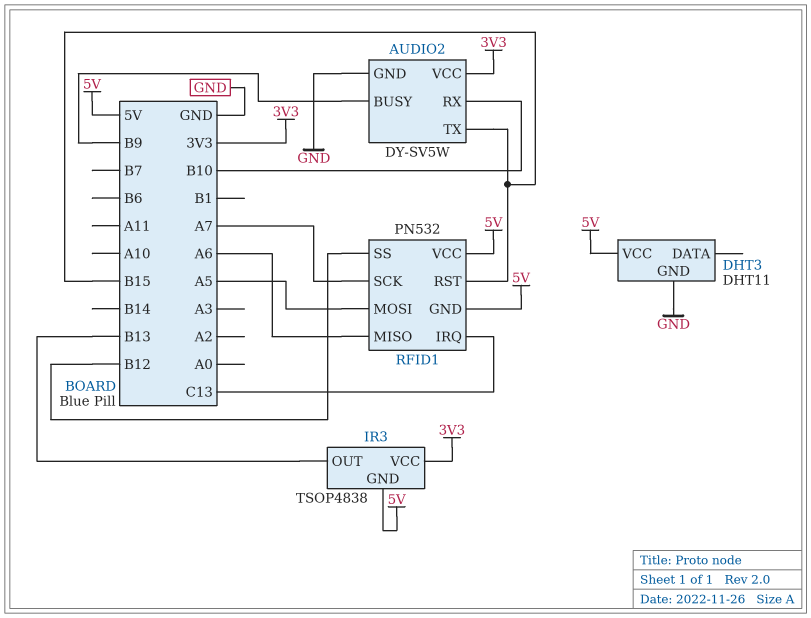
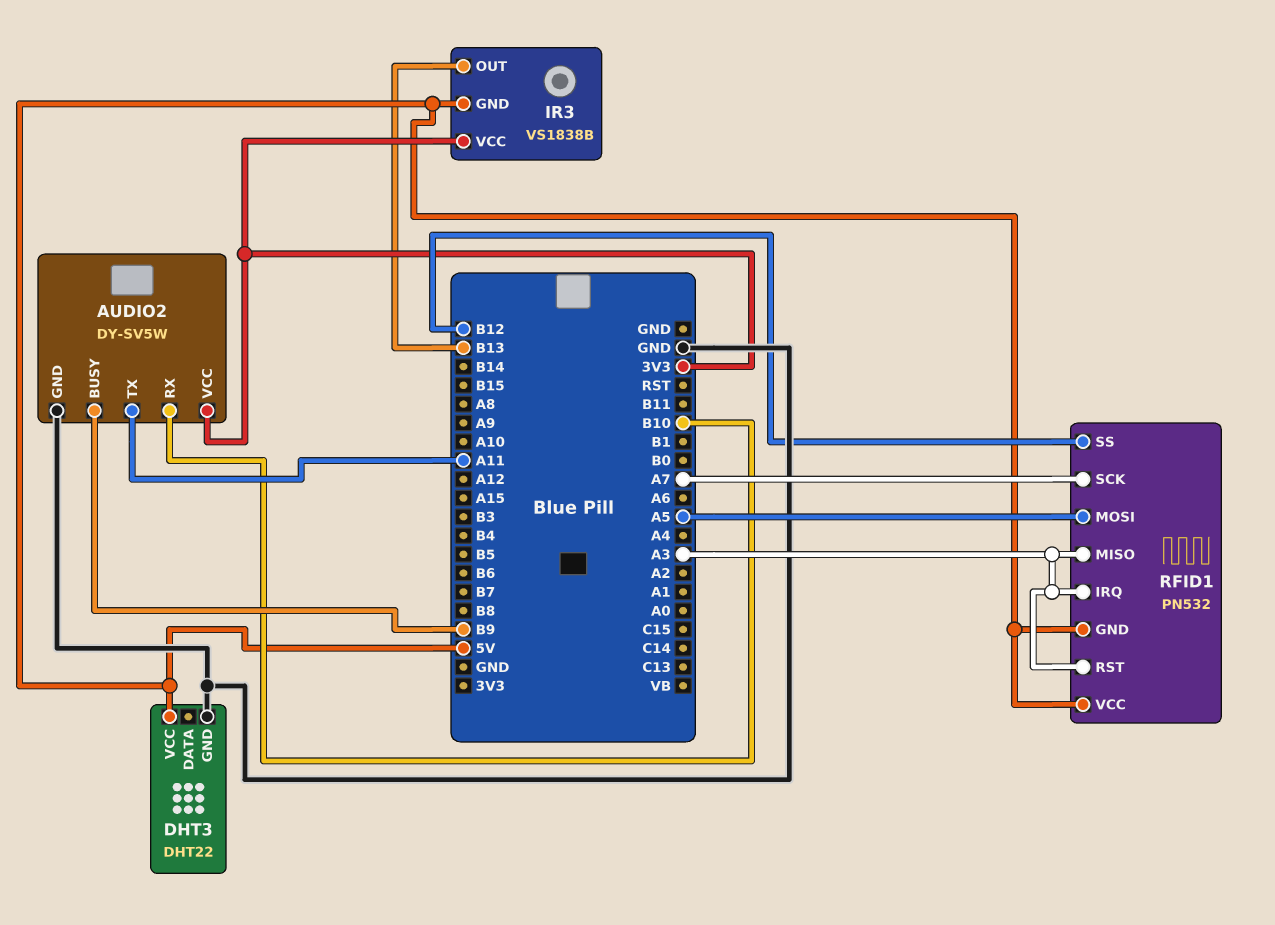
AUDIO2 pin TX: B15 -> A11
DHT3: DHT11 -> DHT22
IR3: TSOP4838 -> VS1838B
RFID1 pin IRQ: C13 -> A3
RFID1 pin MISO: A6 -> A3
RFID1 pin RST: B15 -> A3

